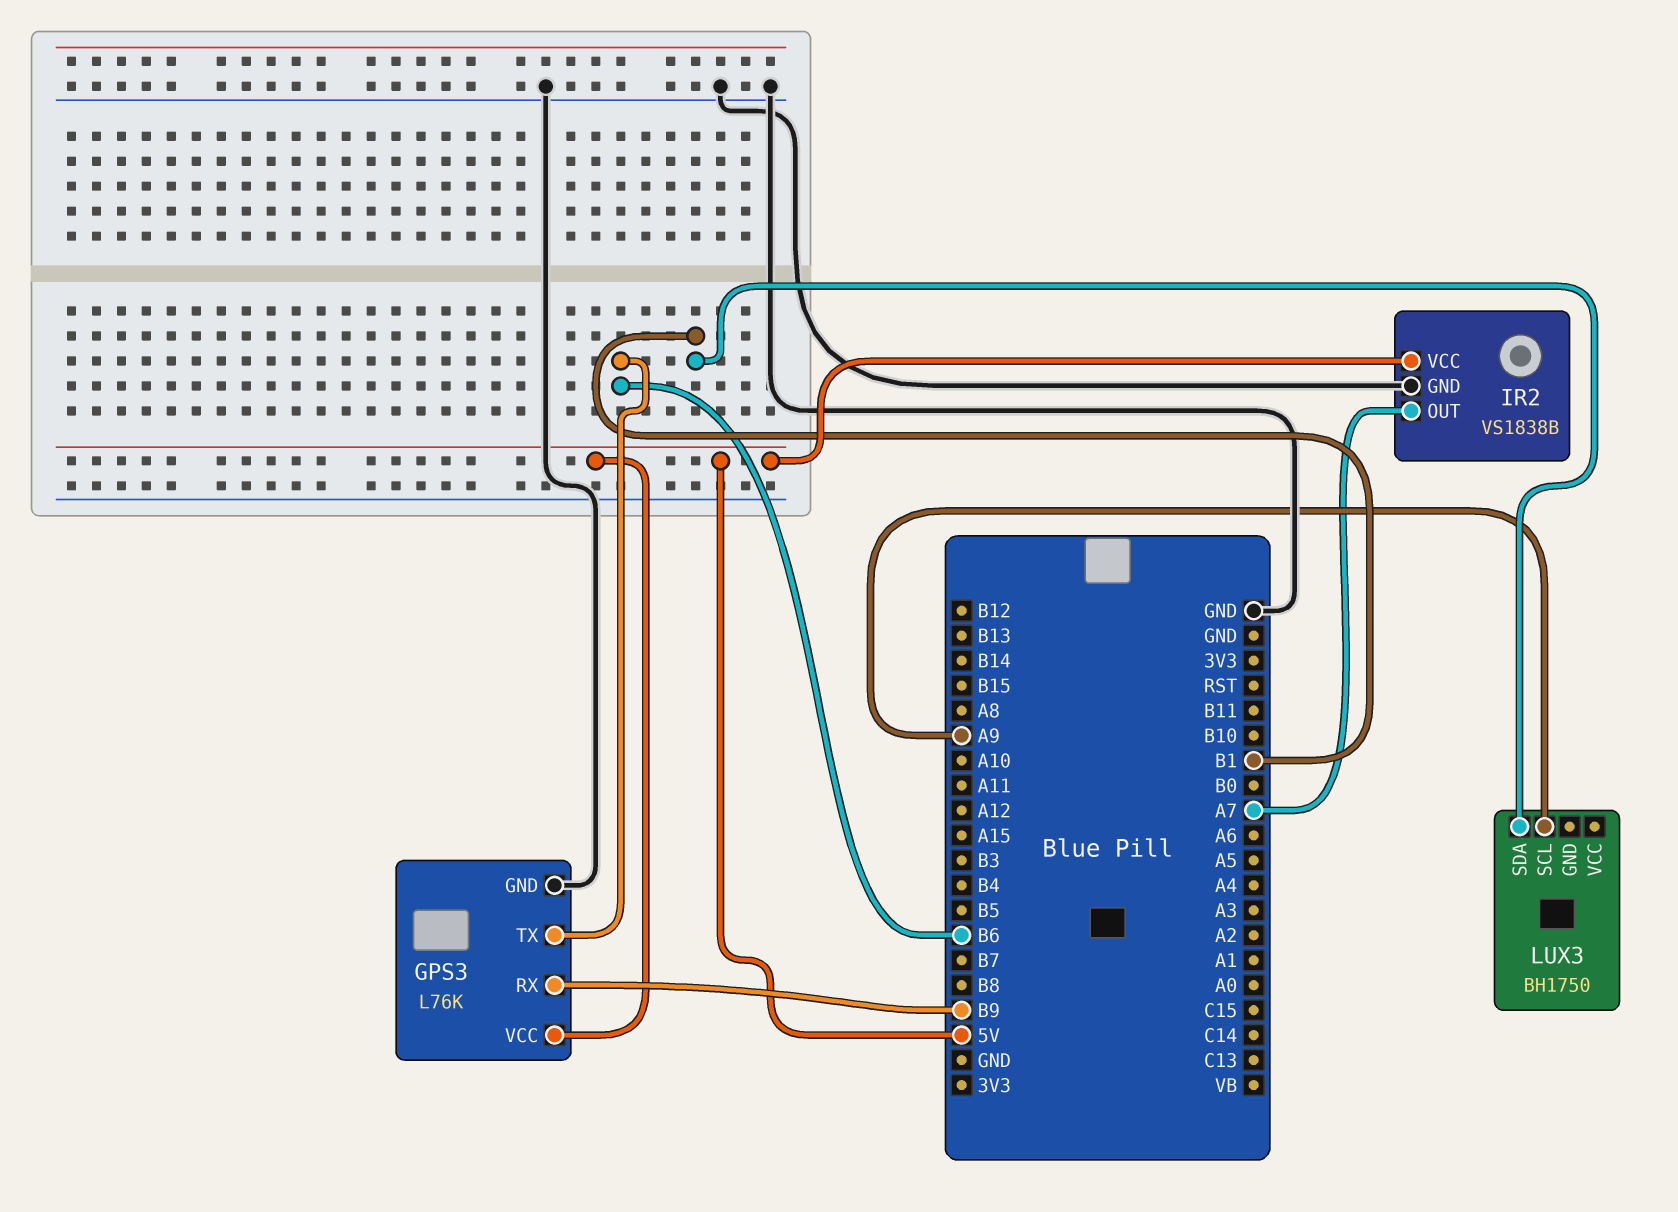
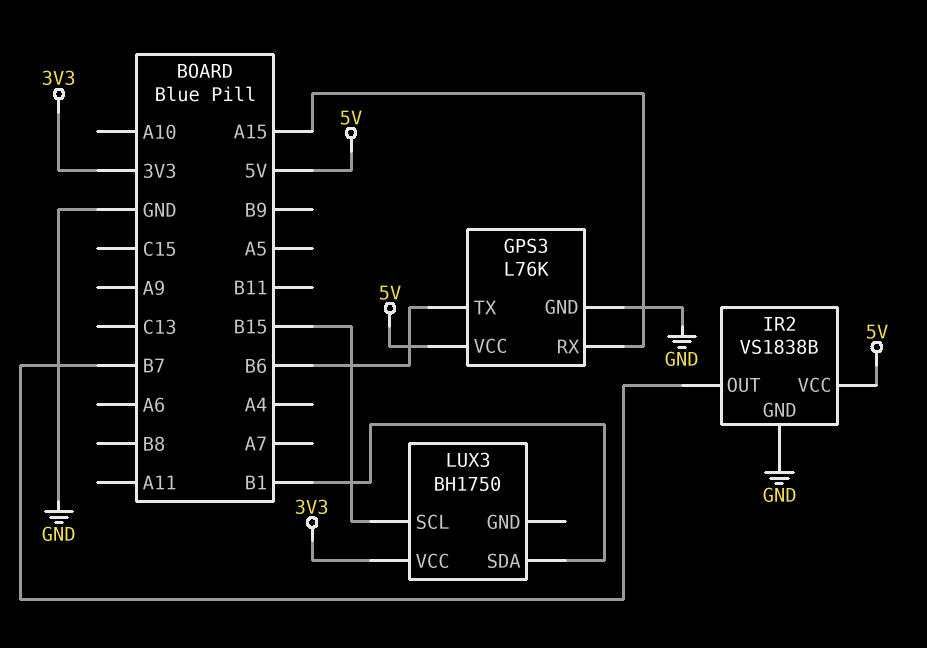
GPS3 pin RX: B9 -> A15
IR2 pin OUT: A7 -> B7
LUX3 pin SCL: A9 -> B15
LUX3 pin VCC: none -> 3V3

